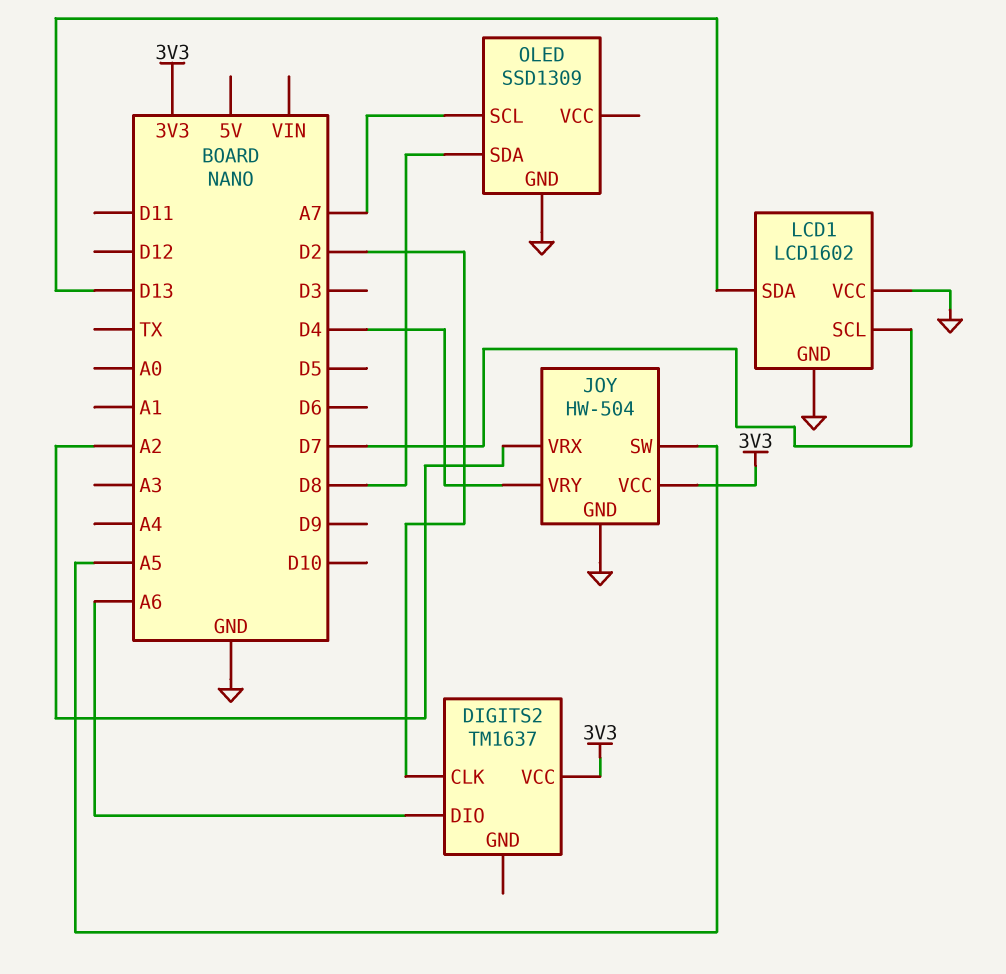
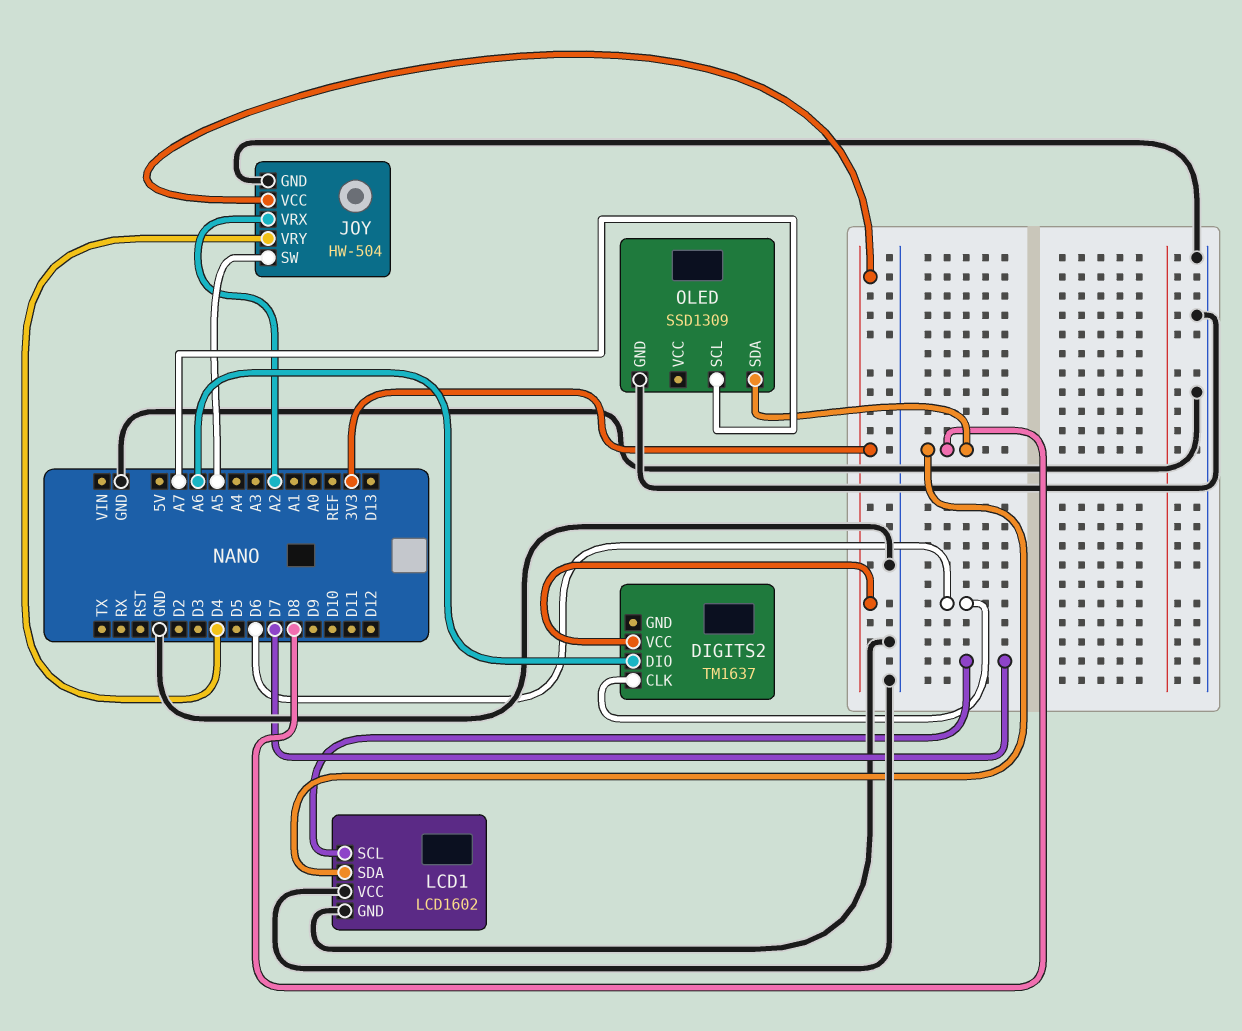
DIGITS2 pin CLK: D2 -> D6
LCD1 pin SDA: D13 -> D8

